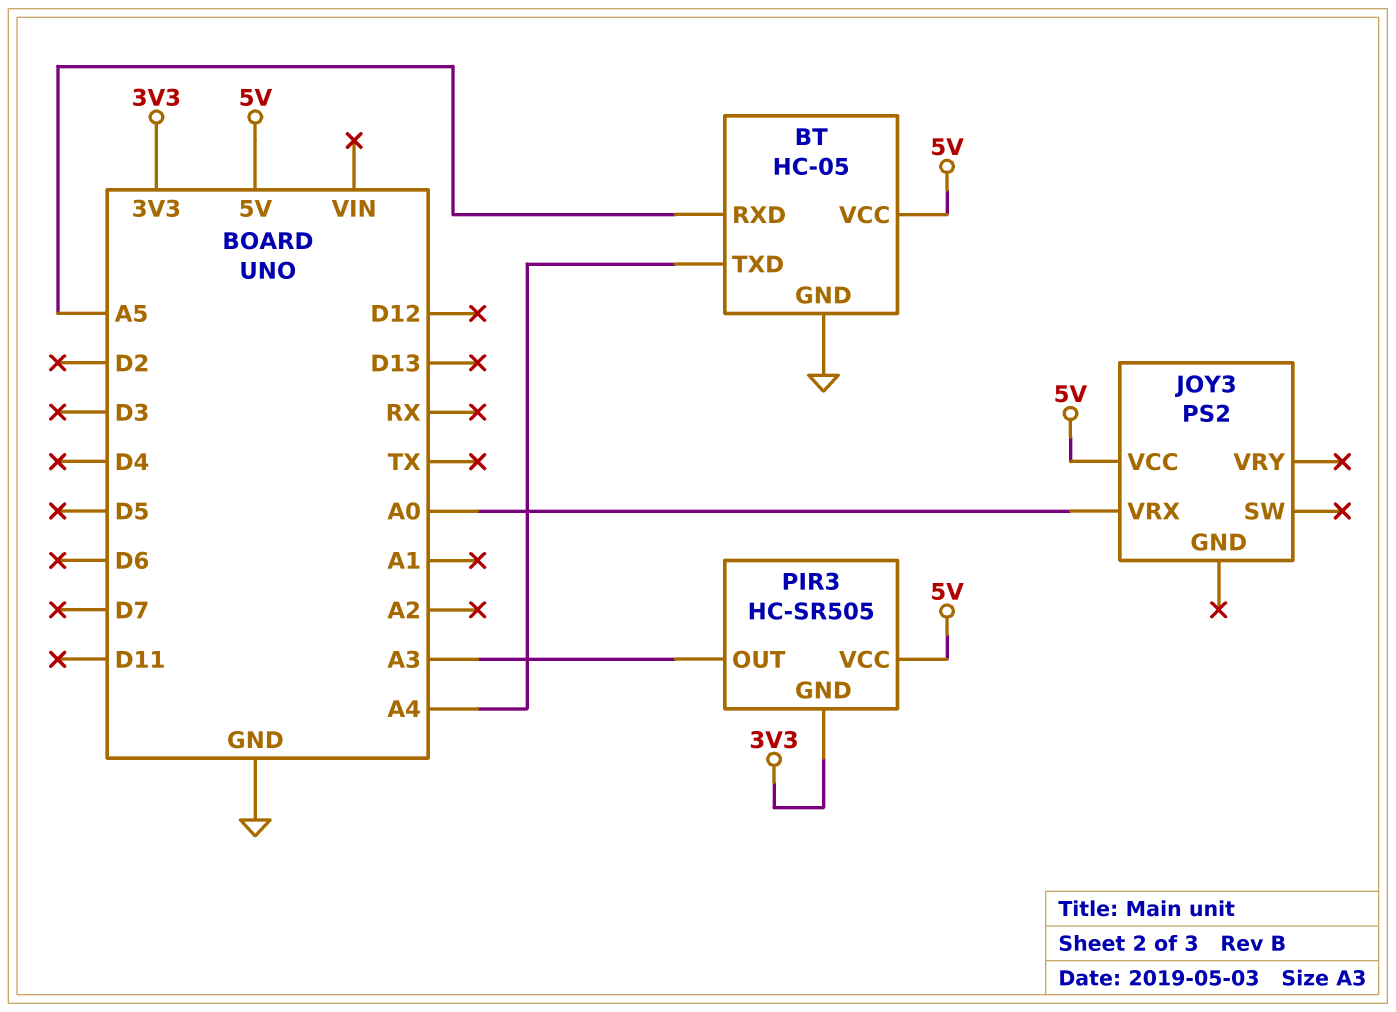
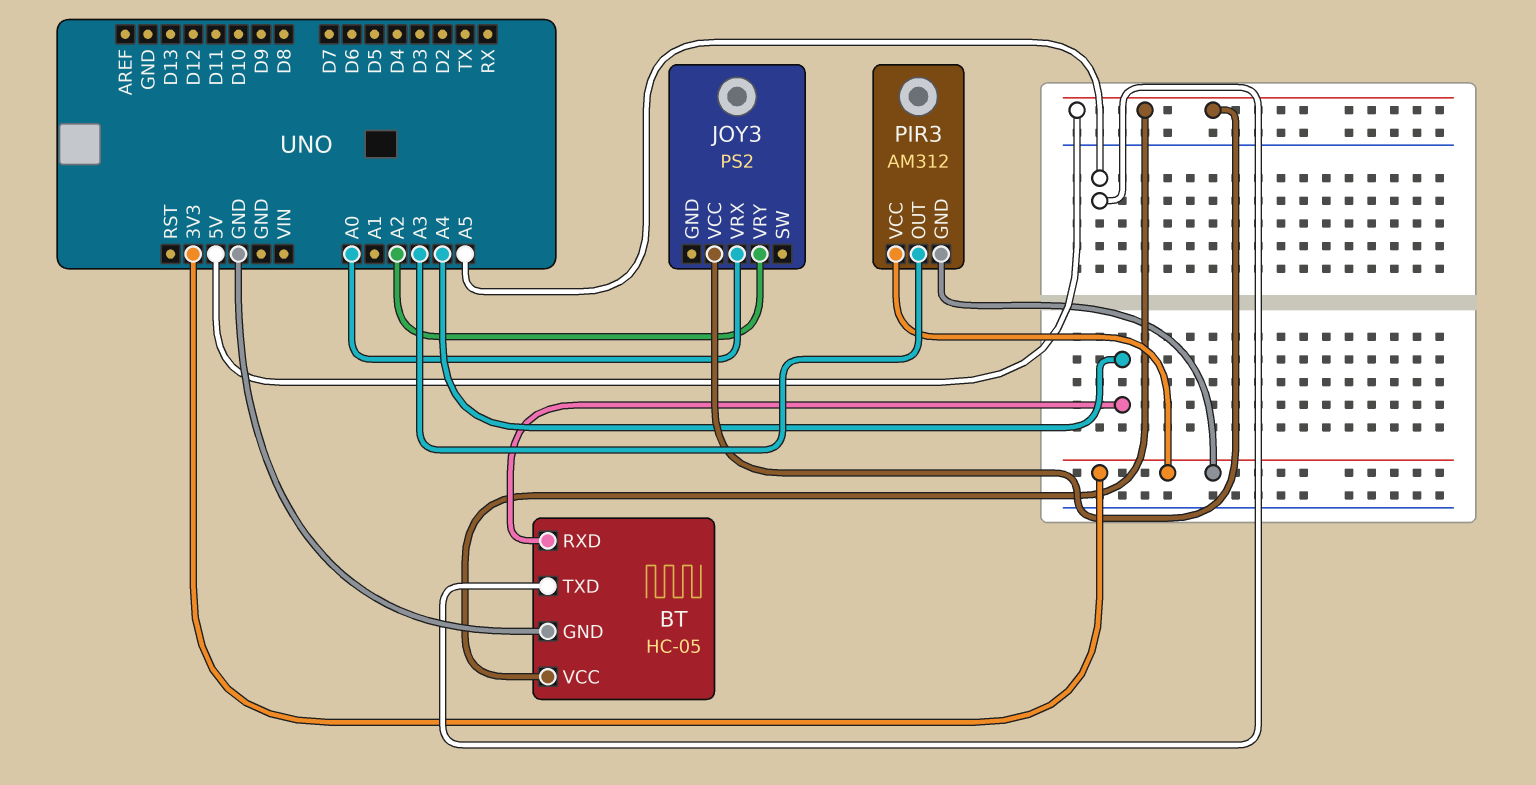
BT pin RXD: A5 -> A4
BT pin TXD: A4 -> A5
JOY3 pin VRY: none -> A2
PIR3: HC-SR505 -> AM312
PIR3 pin VCC: 5V -> 3V3

